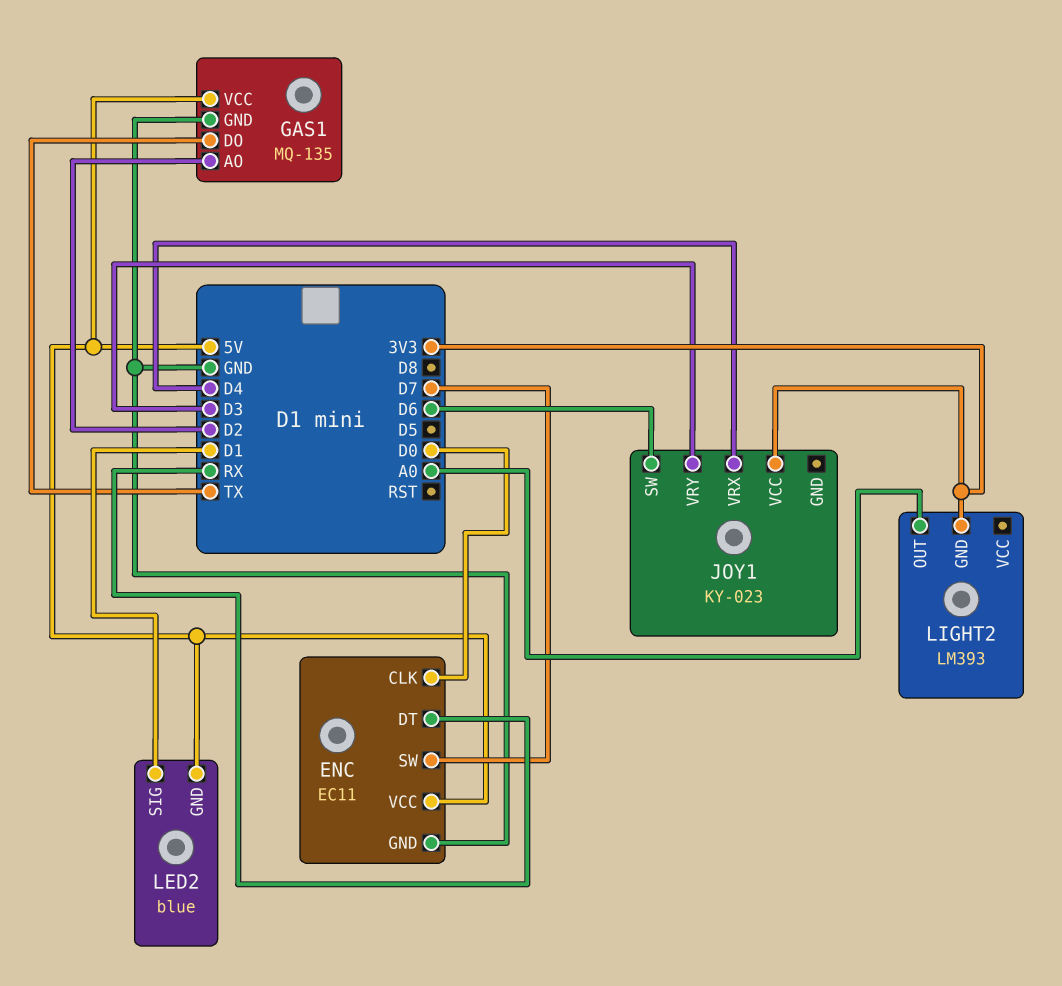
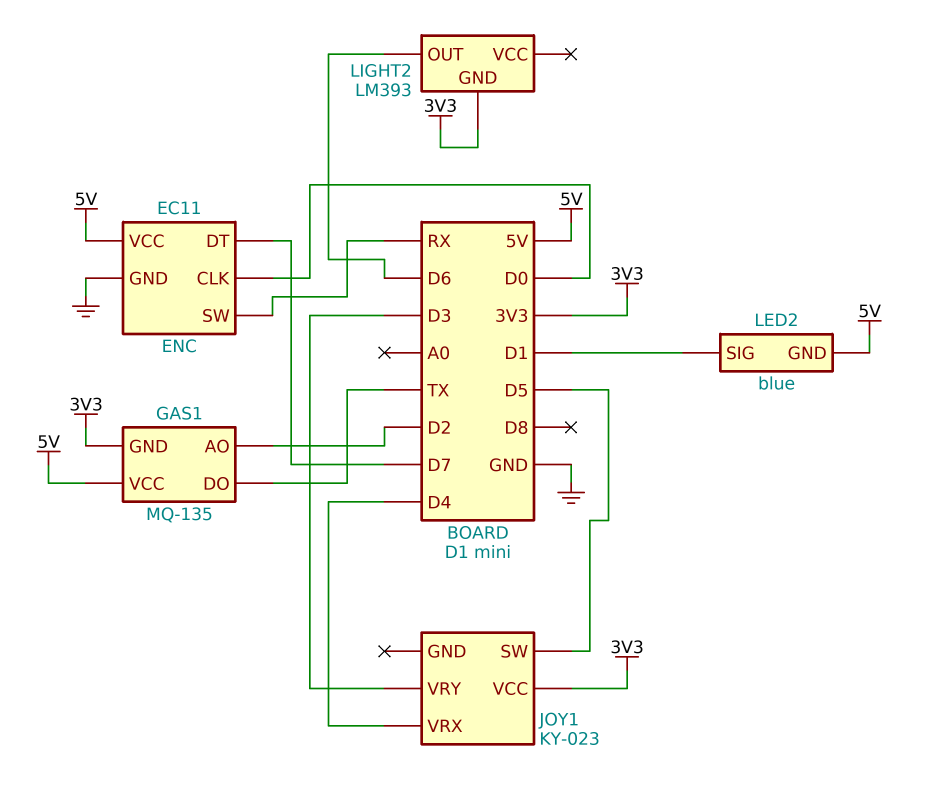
ENC pin DT: RX -> D7
ENC pin SW: D7 -> RX
GAS1 pin GND: GND -> 3V3
JOY1 pin SW: D6 -> D5
LIGHT2 pin OUT: A0 -> D6

